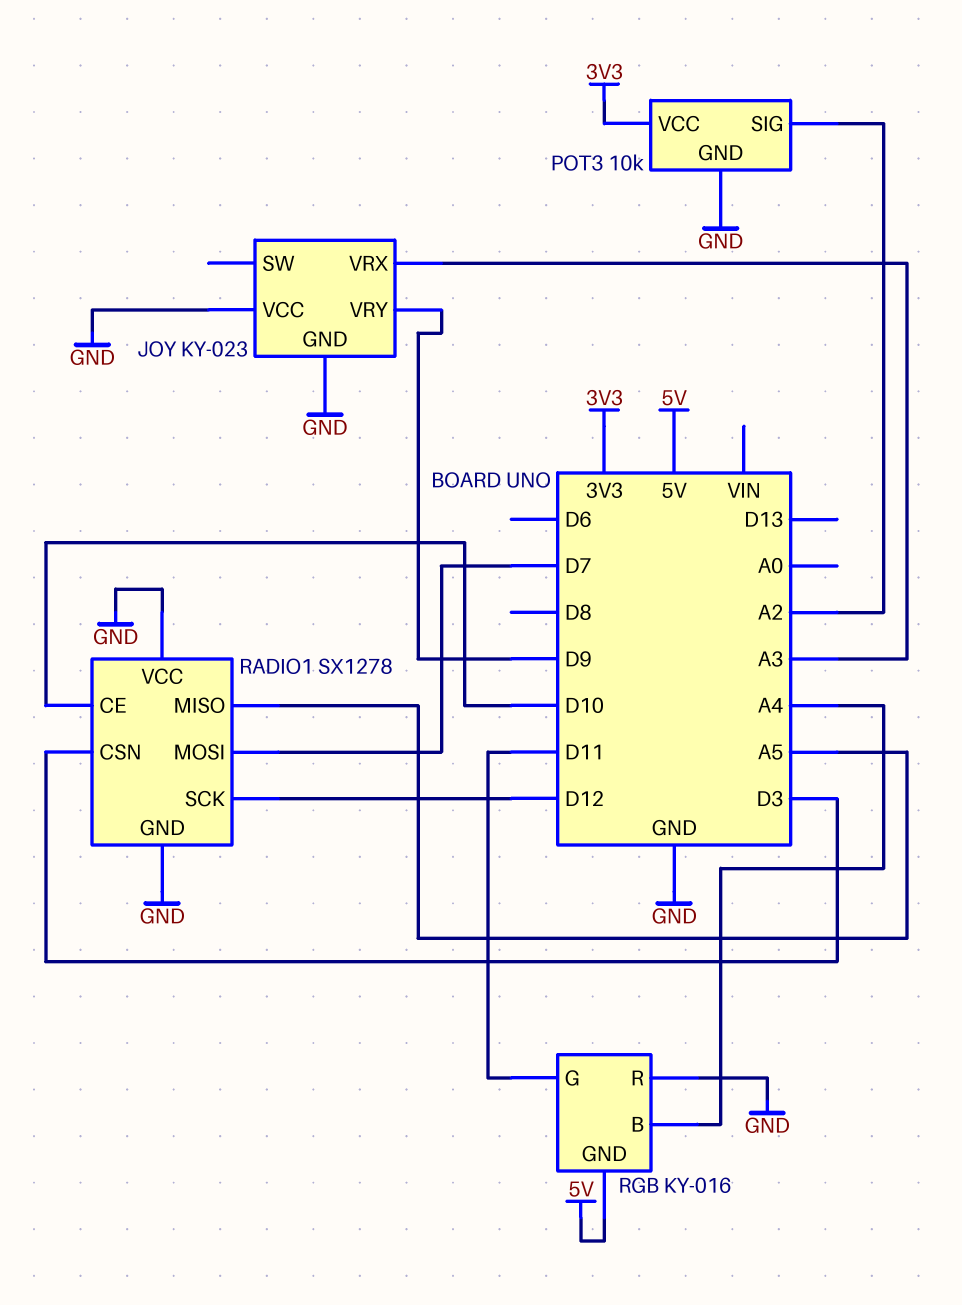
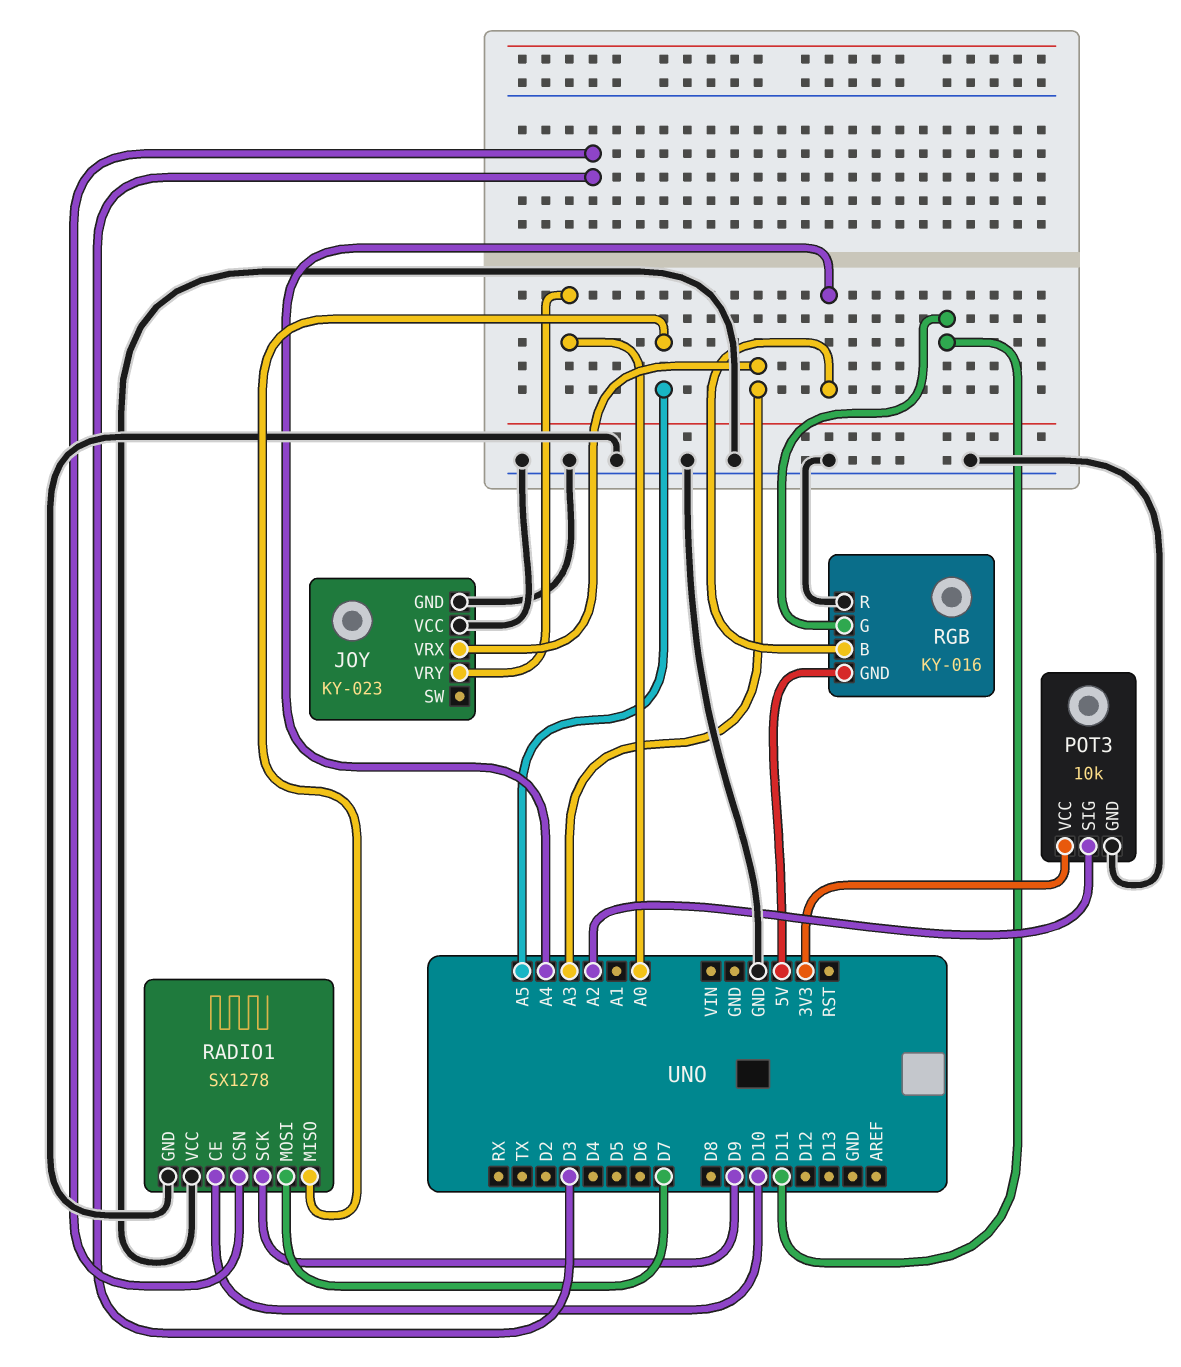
JOY pin VRY: D9 -> A0
RADIO1 pin SCK: D12 -> D9

